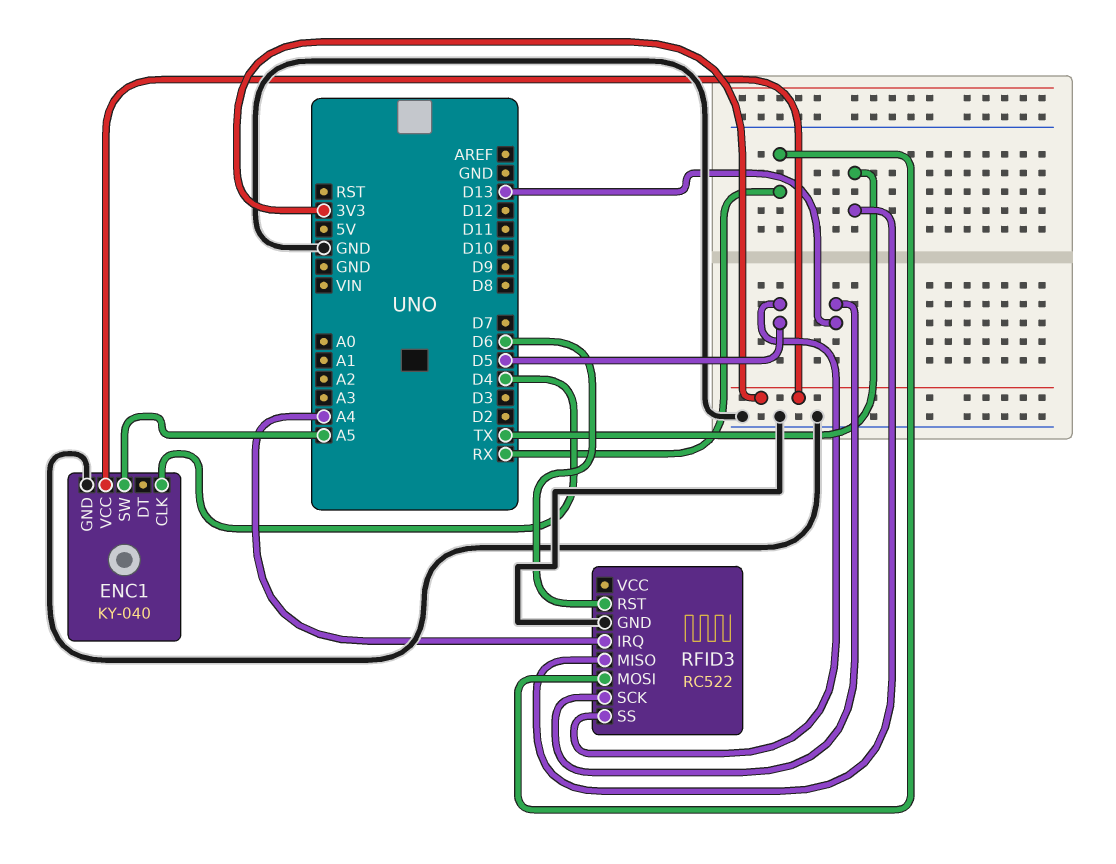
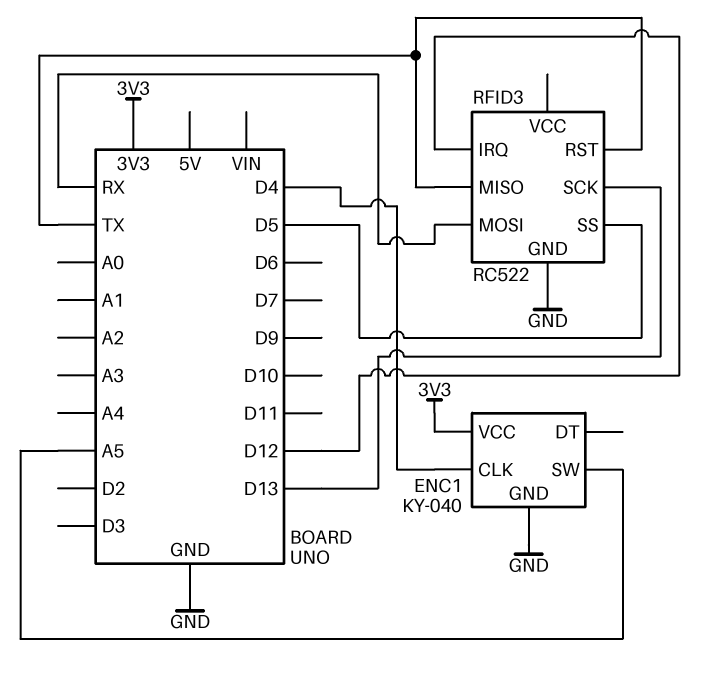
RFID3 pin IRQ: A4 -> D12
RFID3 pin RST: D6 -> TX

